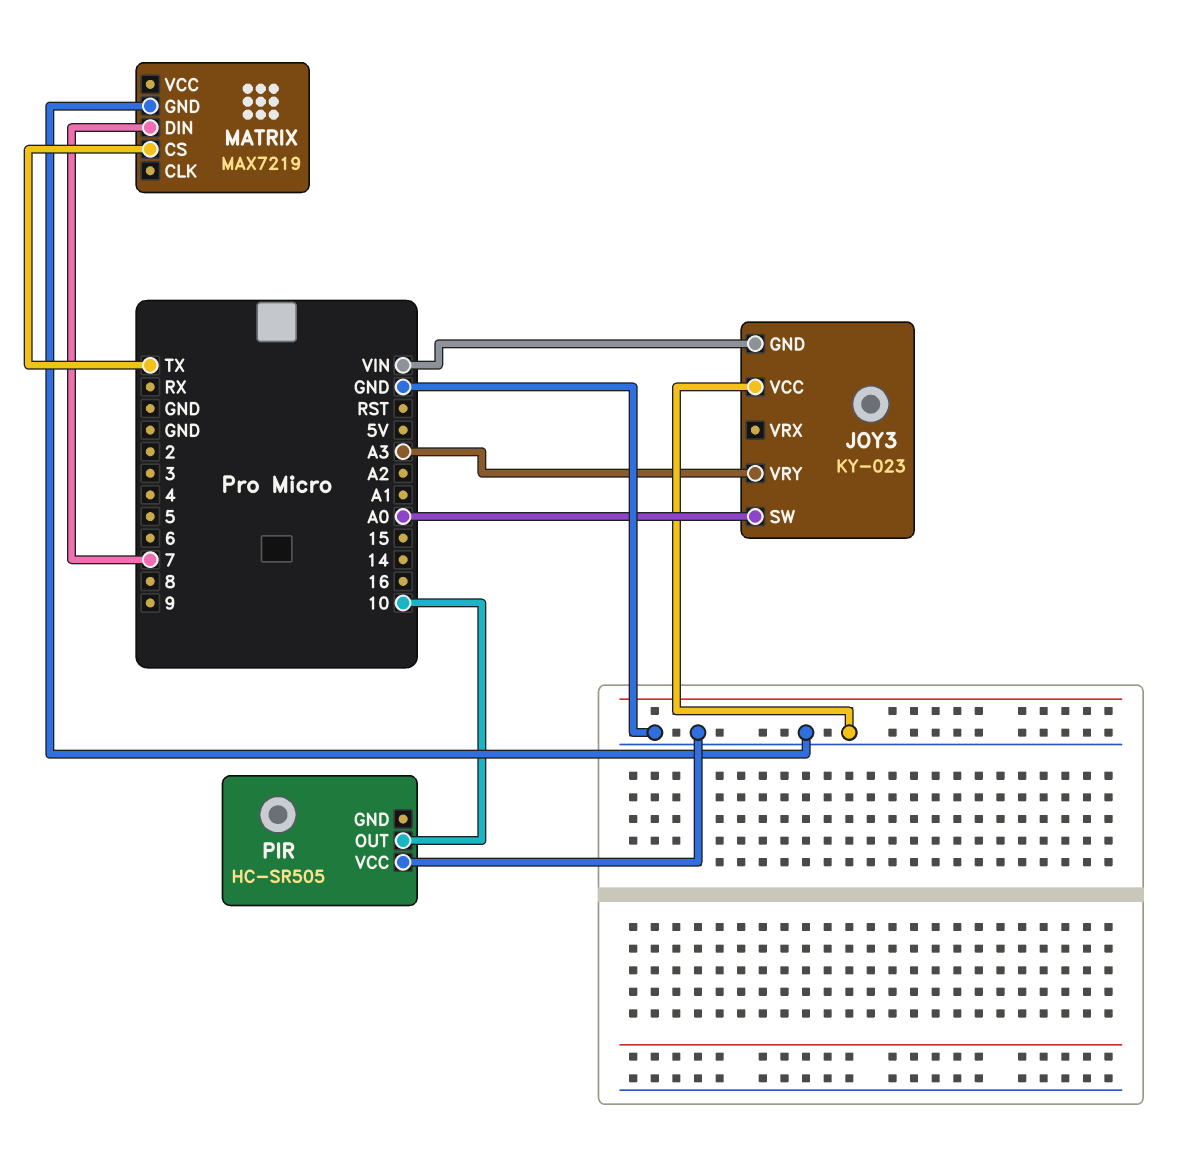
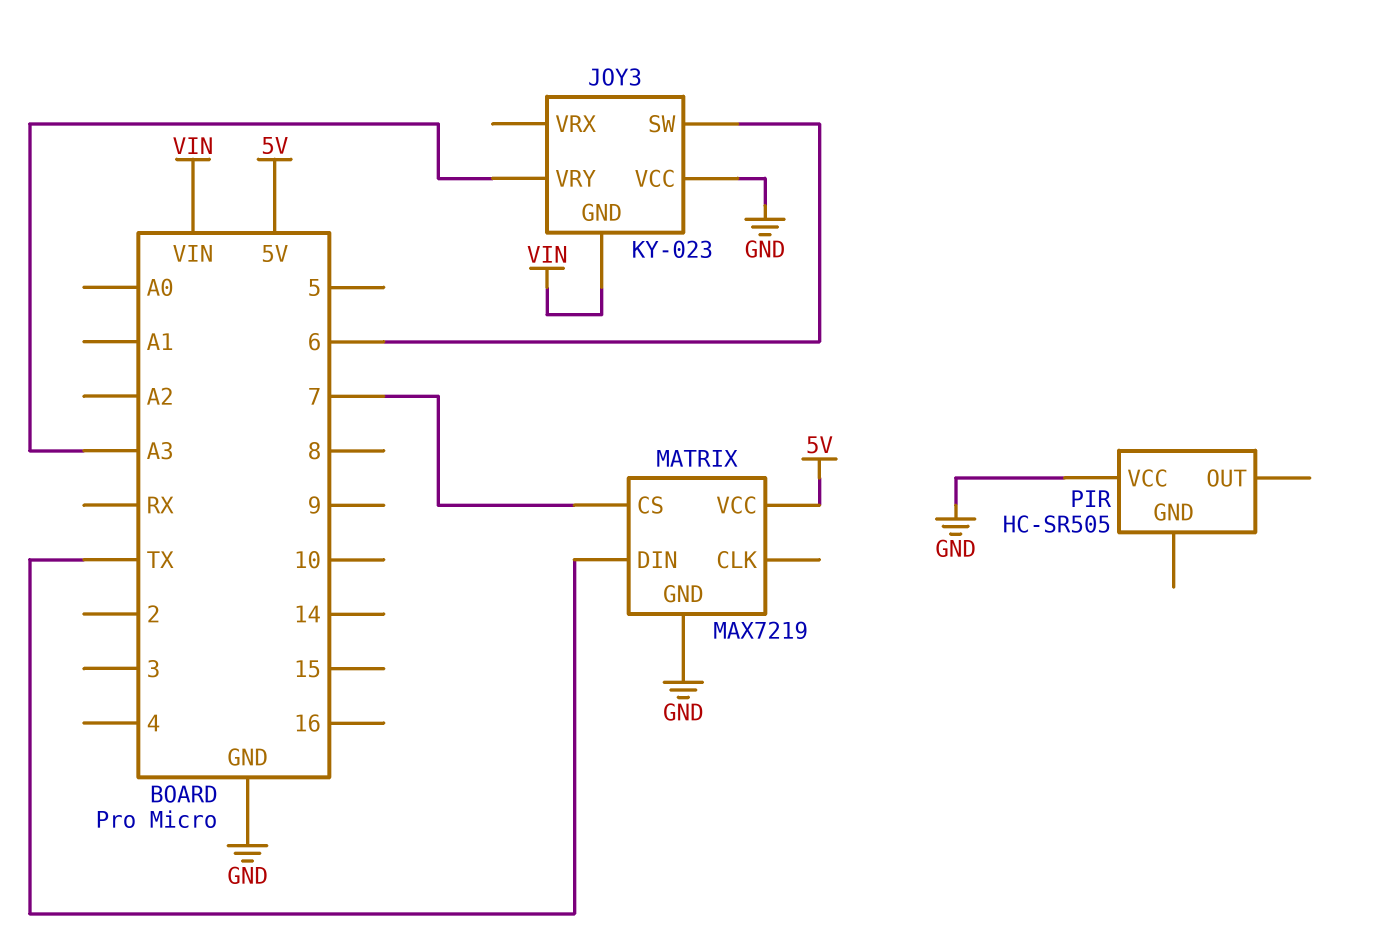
JOY3 pin SW: A0 -> 6
MATRIX pin CS: TX -> 7
MATRIX pin DIN: 7 -> TX
MATRIX pin VCC: none -> 5V
PIR pin OUT: 10 -> none

